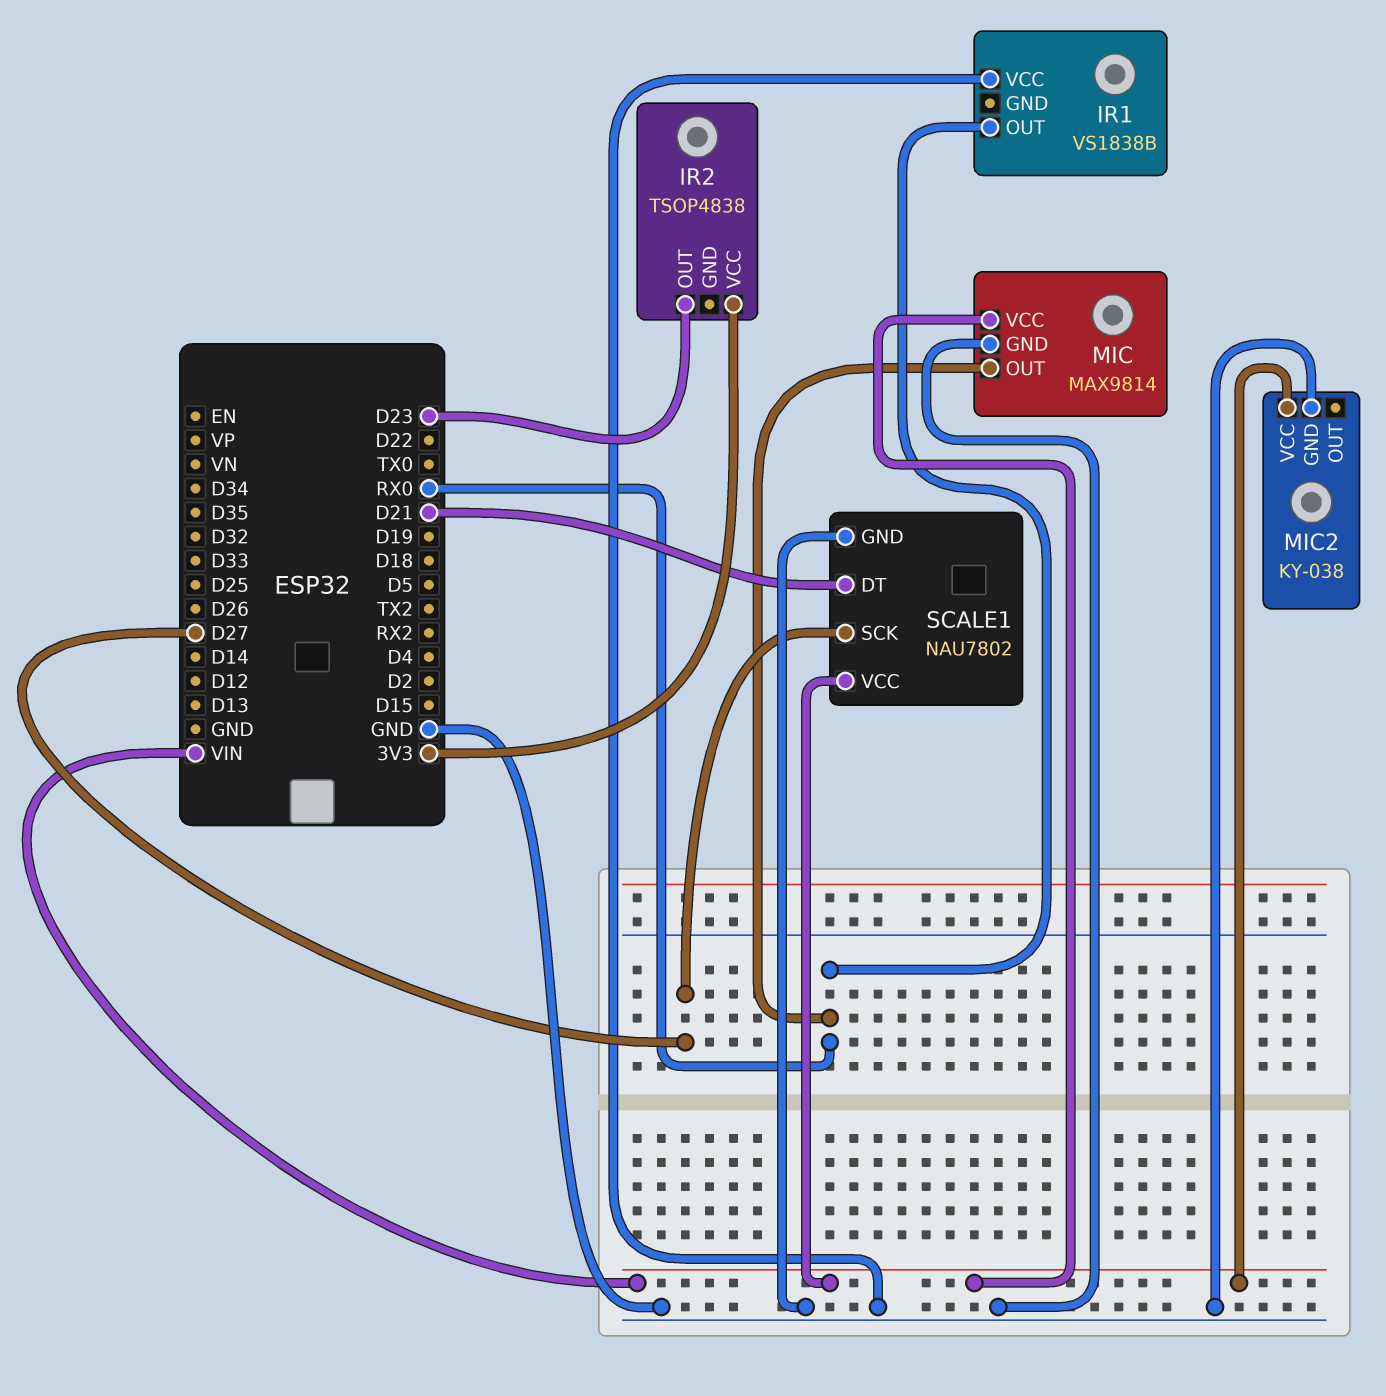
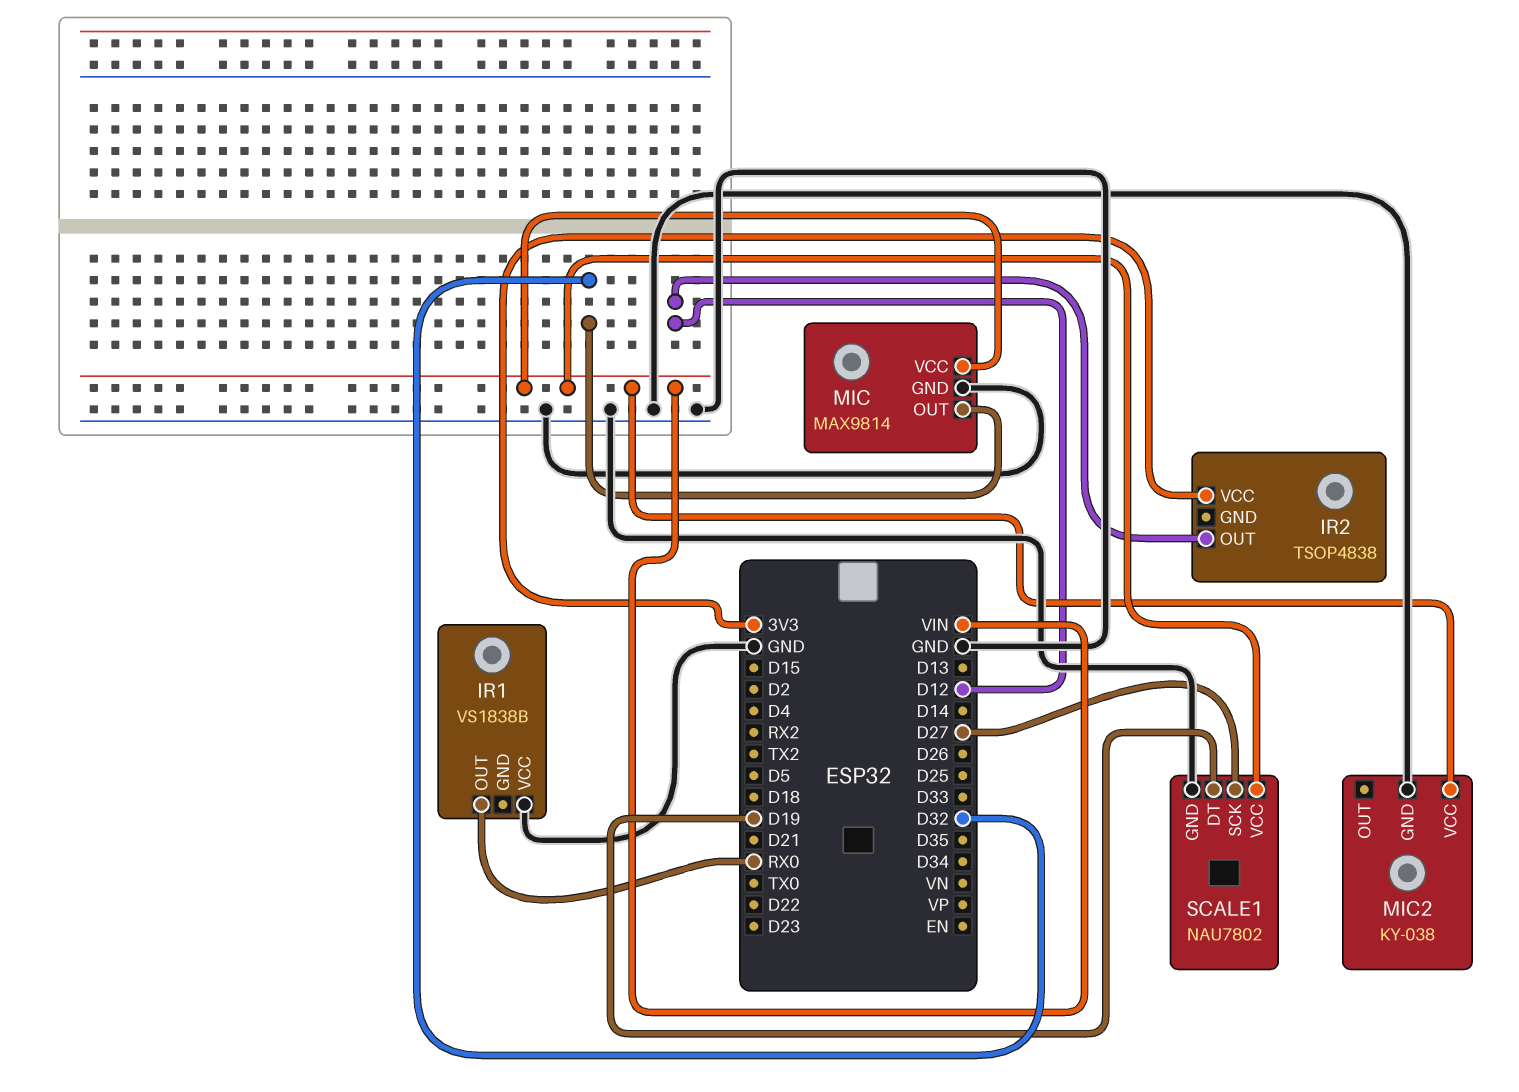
IR2 pin OUT: D23 -> D12
MIC pin OUT: RX0 -> D32
SCALE1 pin DT: D21 -> D19

